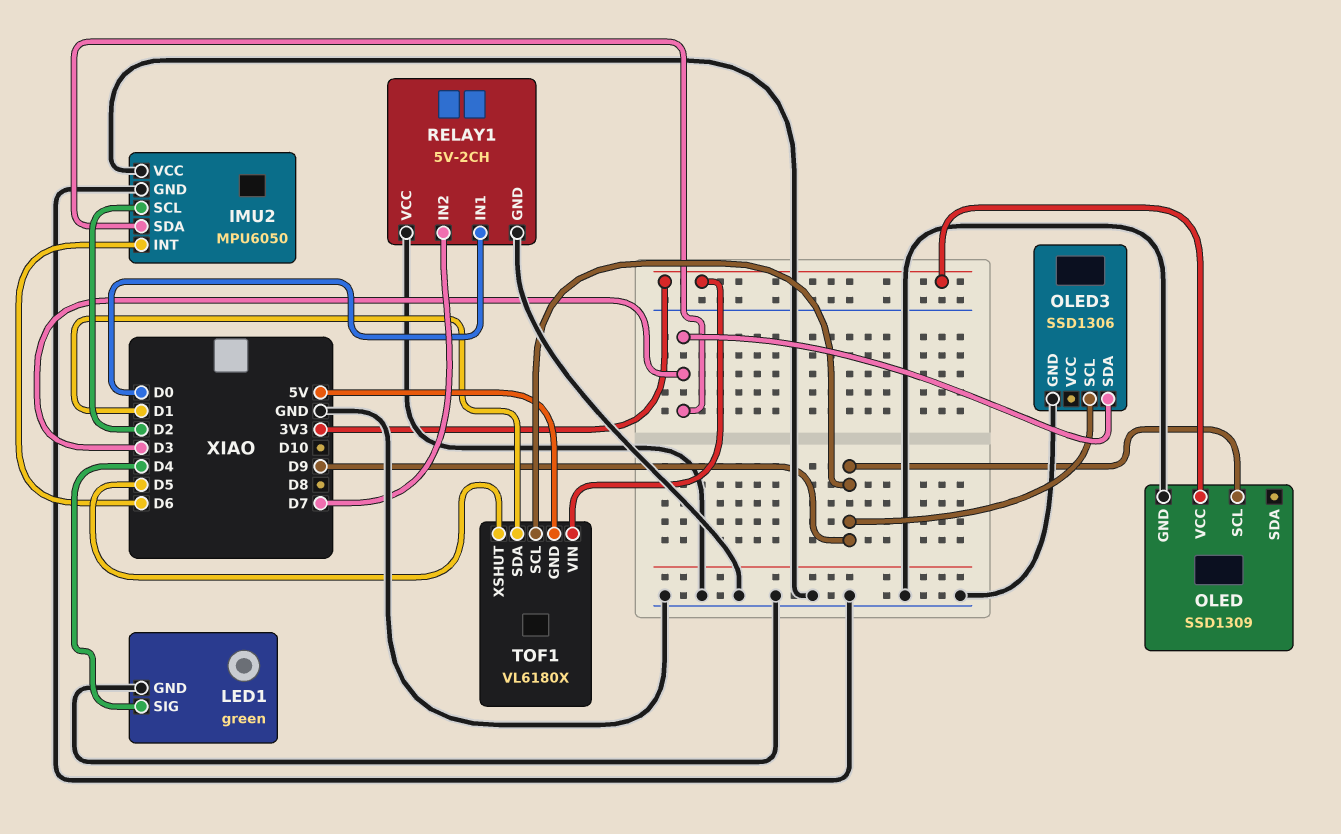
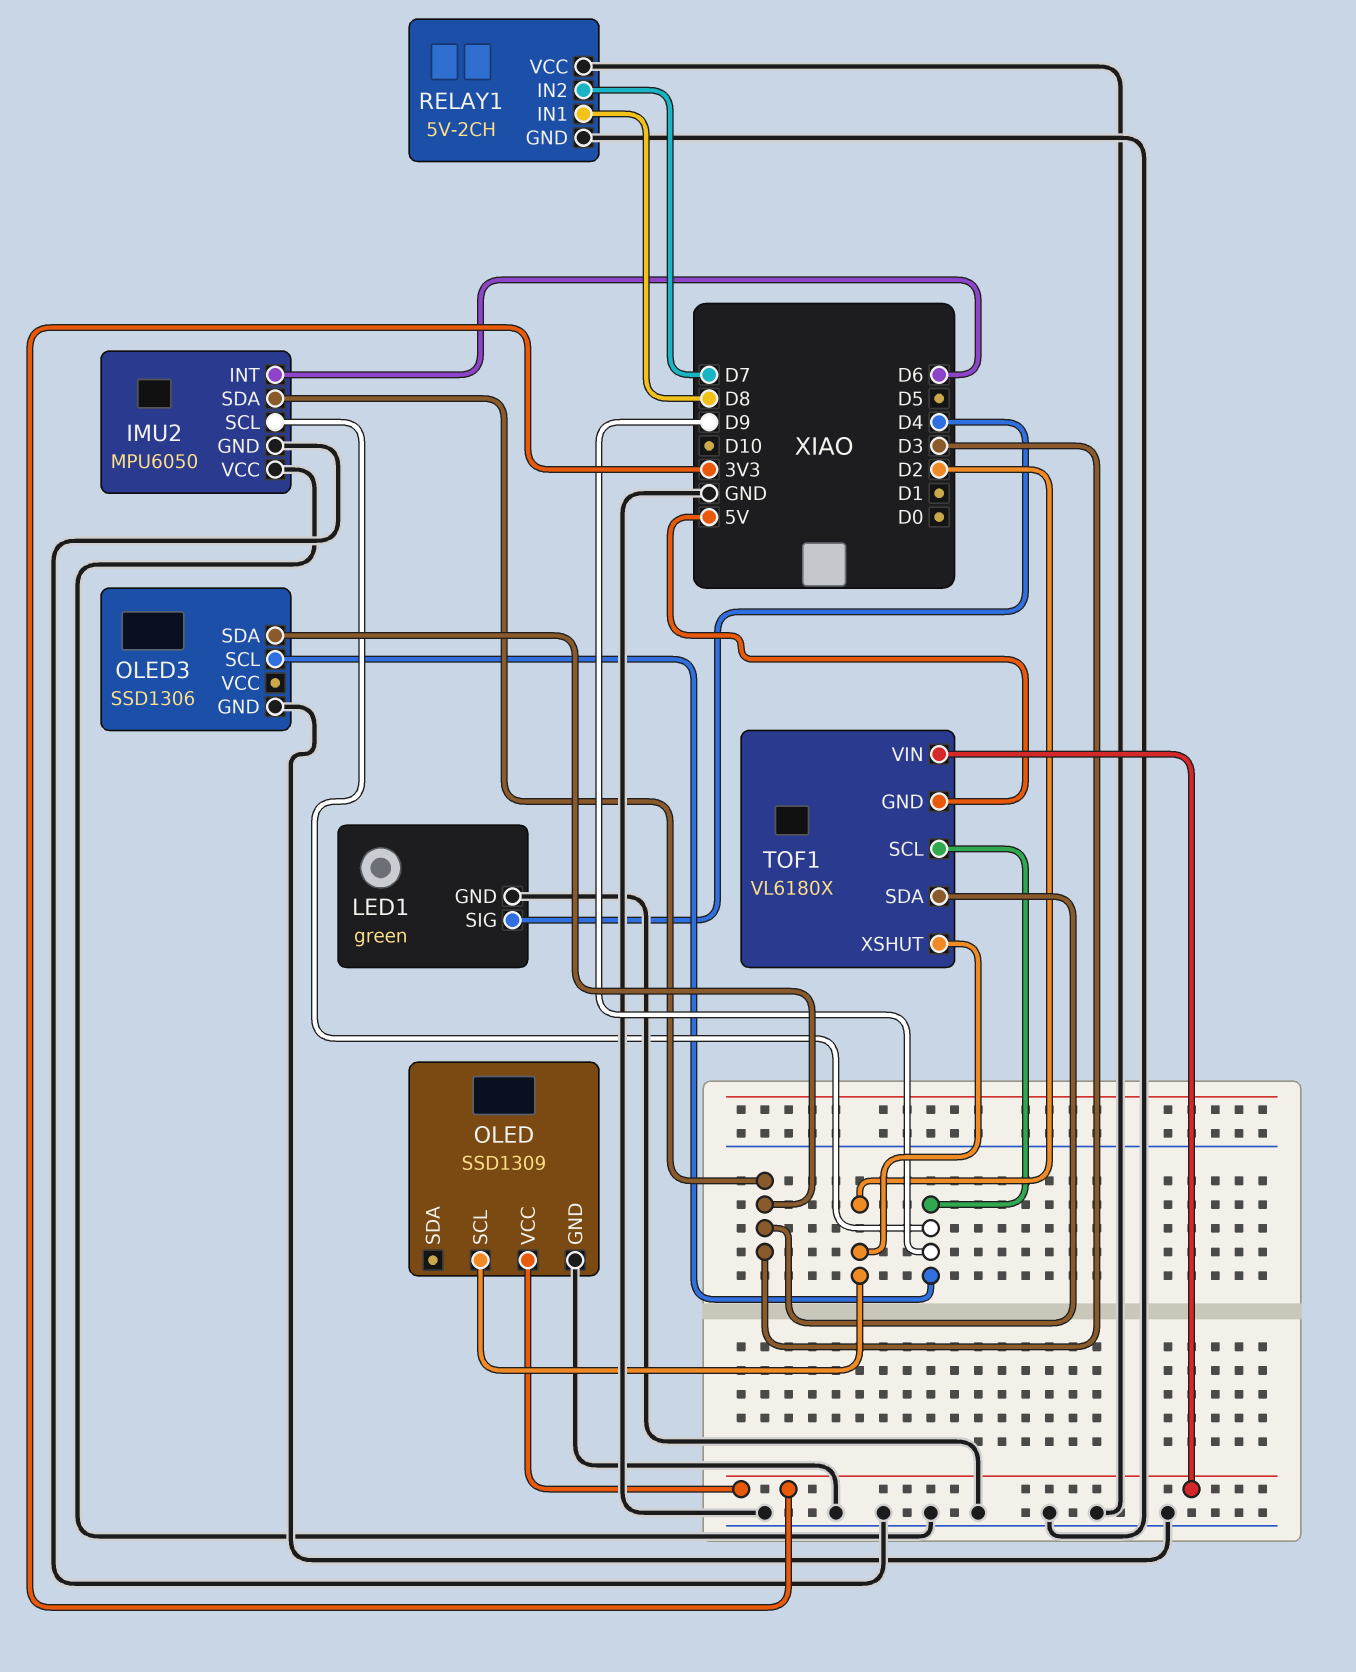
IMU2 pin SCL: D2 -> D9
OLED pin SCL: D9 -> D2
RELAY1 pin IN1: D0 -> D8
TOF1 pin SDA: D1 -> D3
TOF1 pin XSHUT: D5 -> D2

